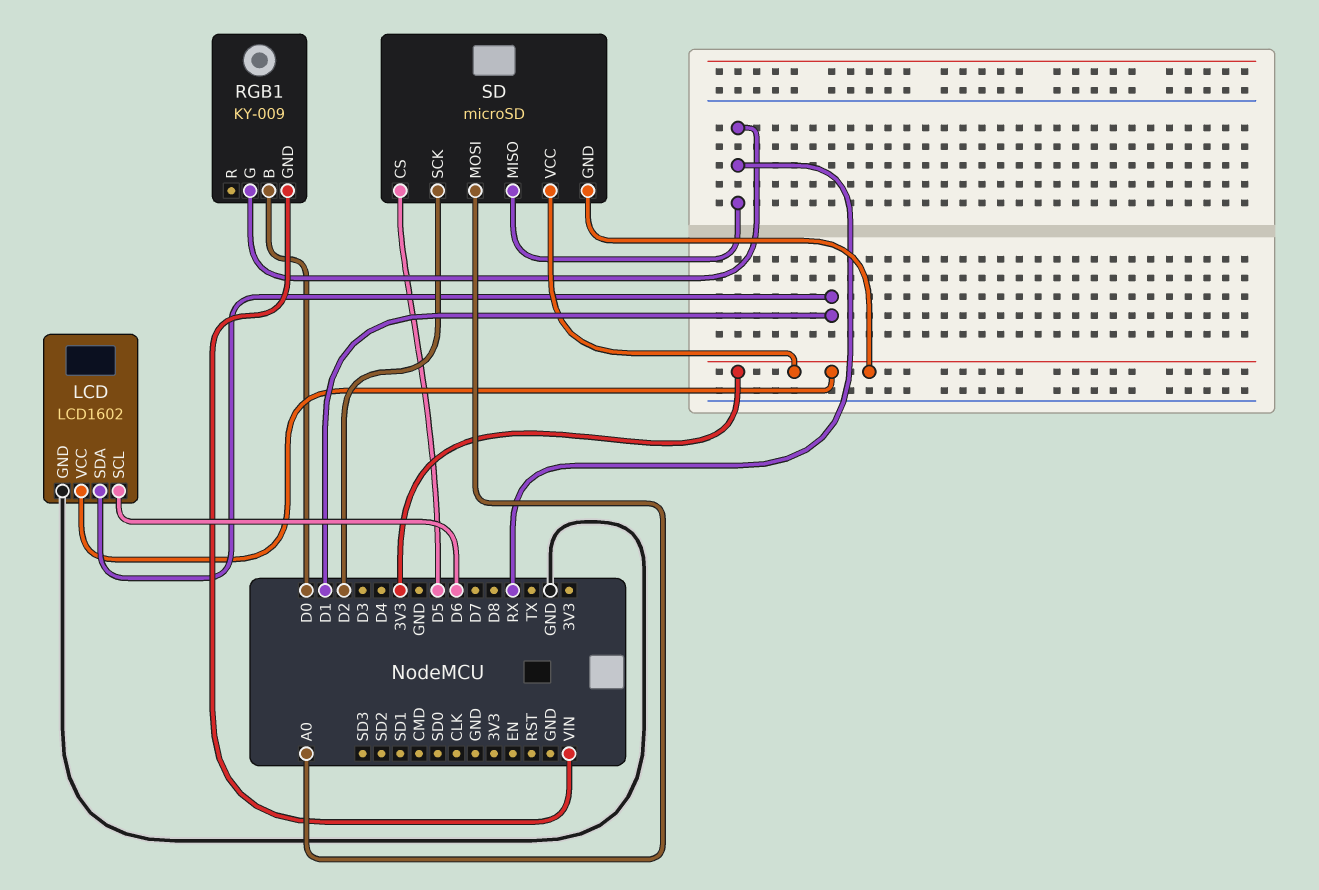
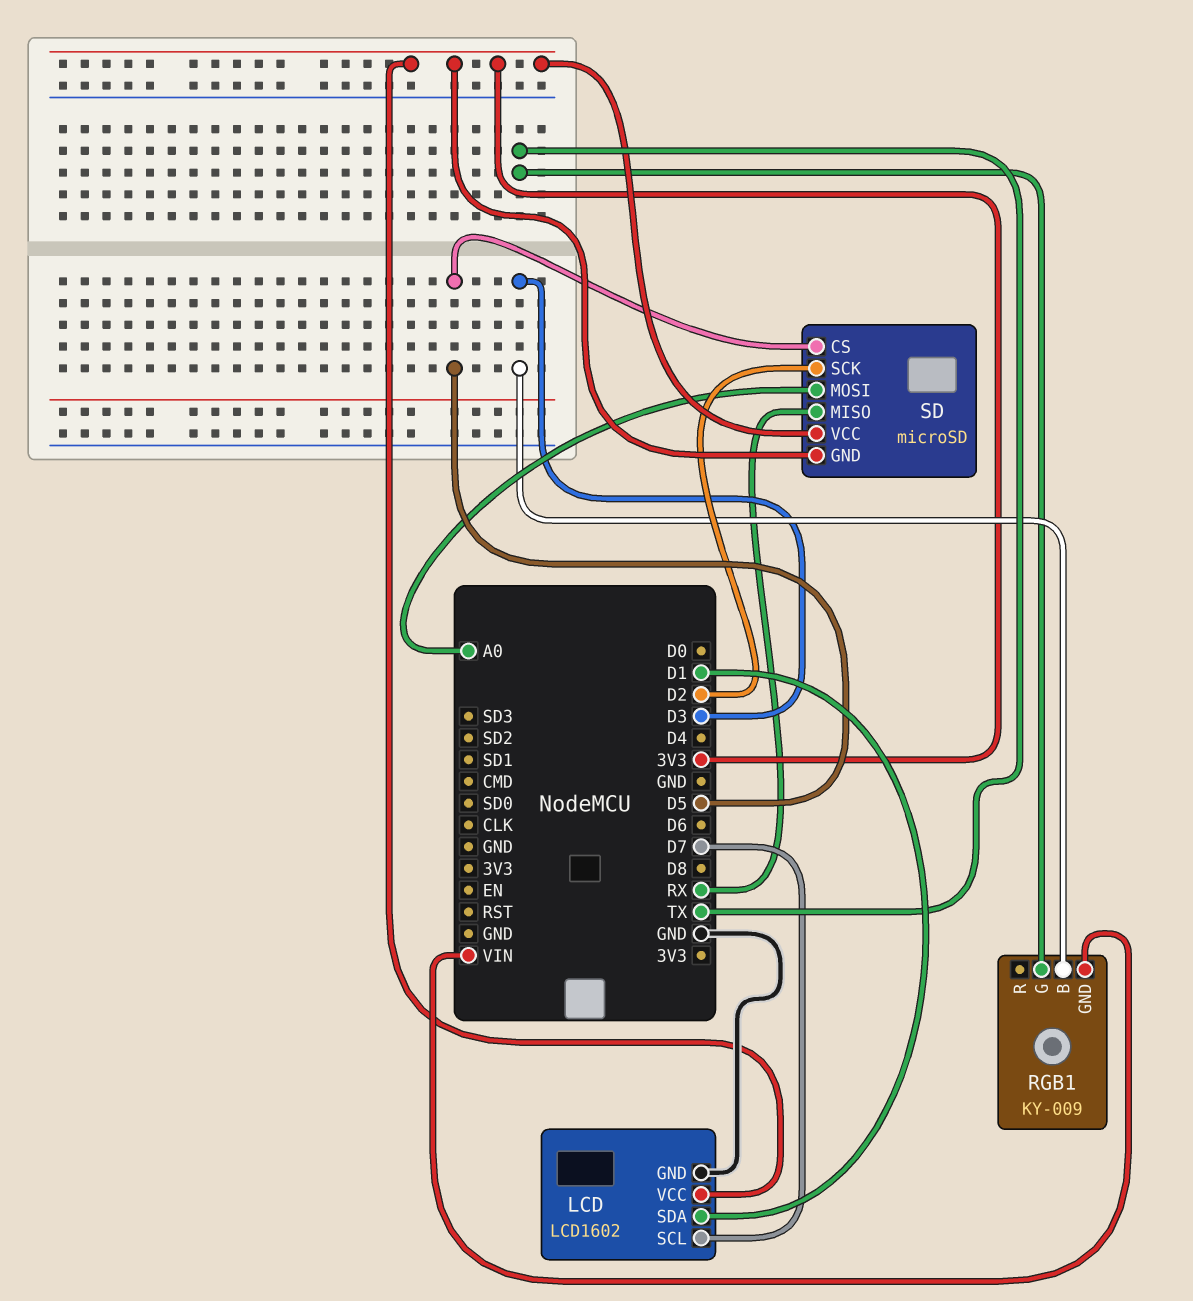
LCD pin SCL: D6 -> D7
RGB1 pin B: D0 -> D3
RGB1 pin G: RX -> TX

